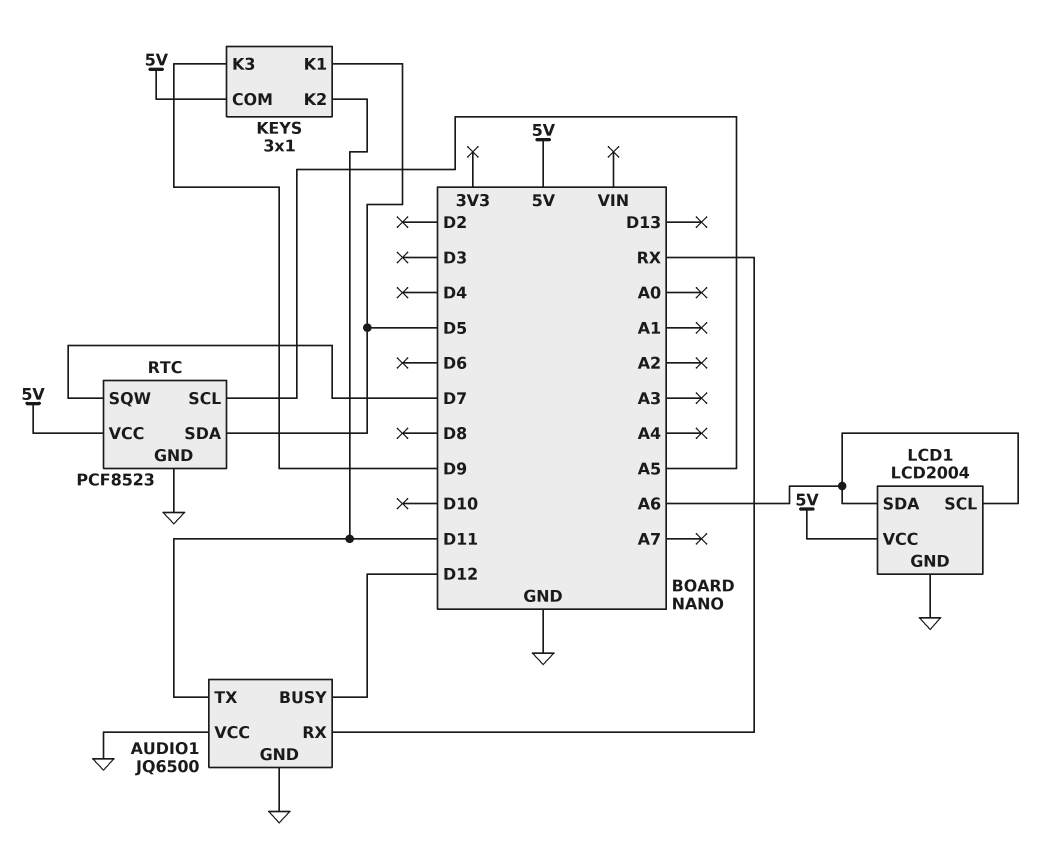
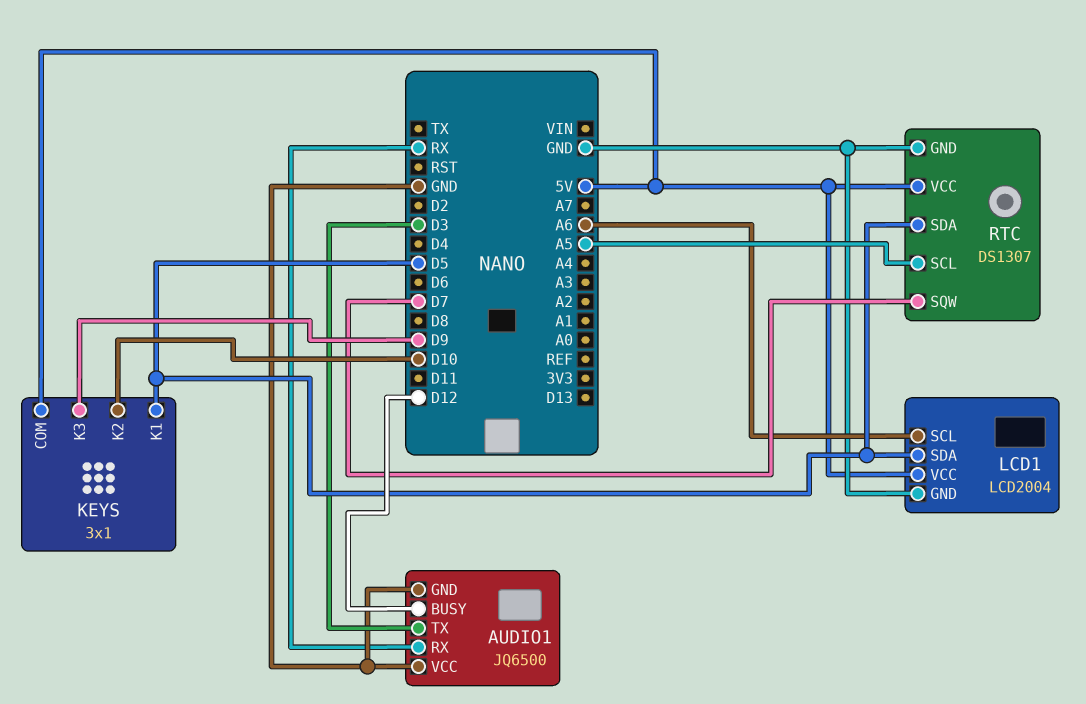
AUDIO1 pin TX: D11 -> D3
KEYS pin K2: D11 -> D10
LCD1 pin SDA: A6 -> D5
RTC: PCF8523 -> DS1307

